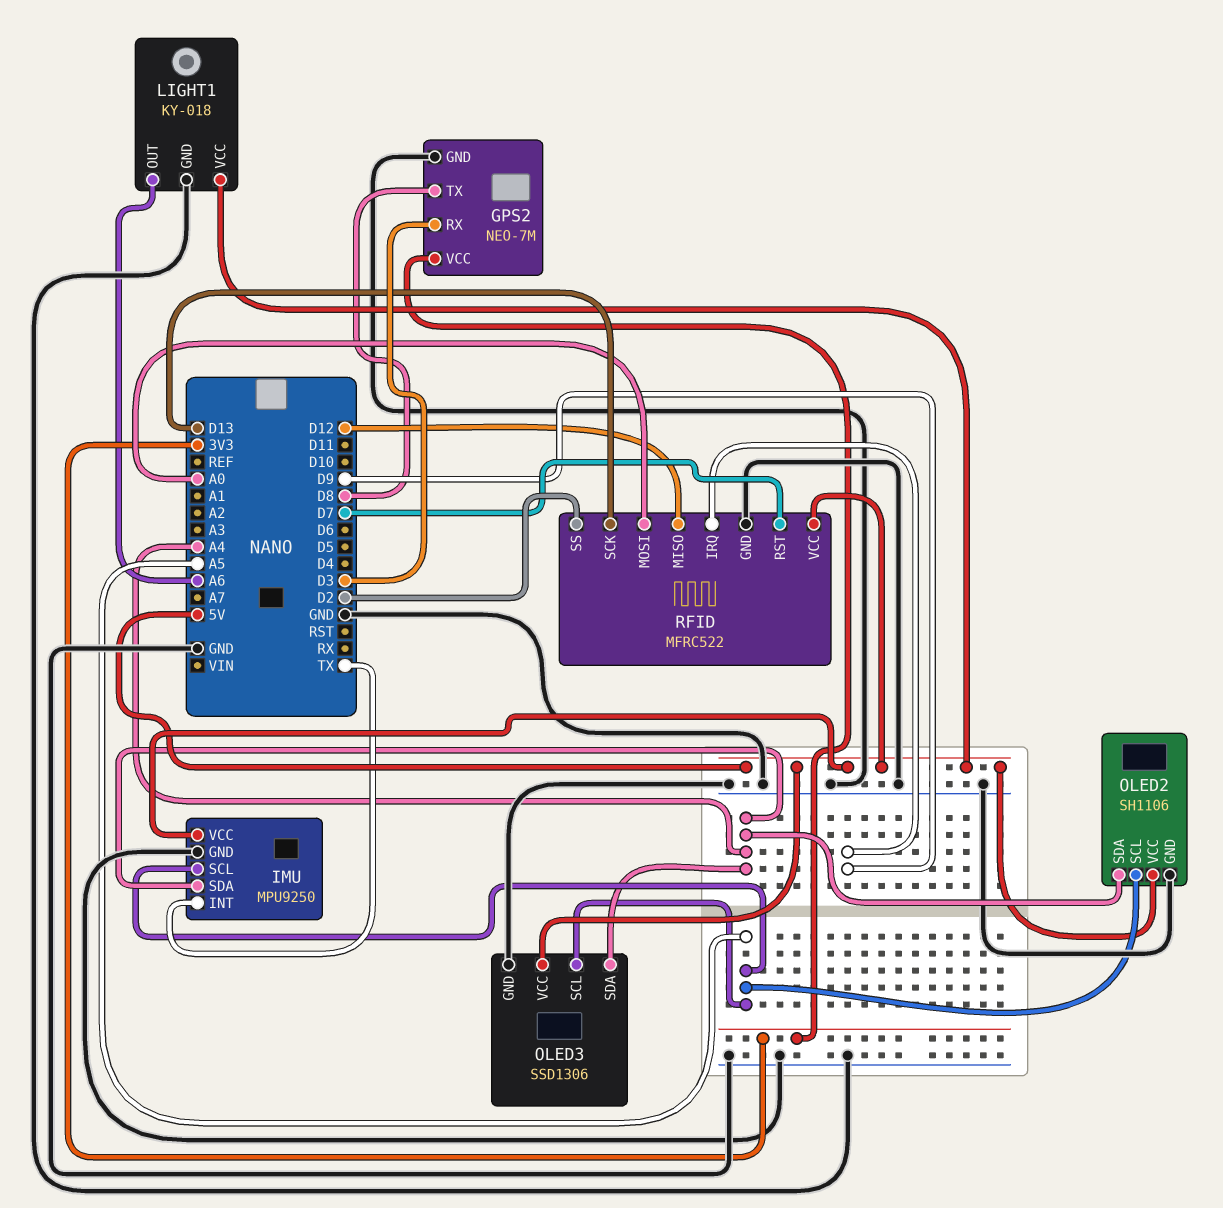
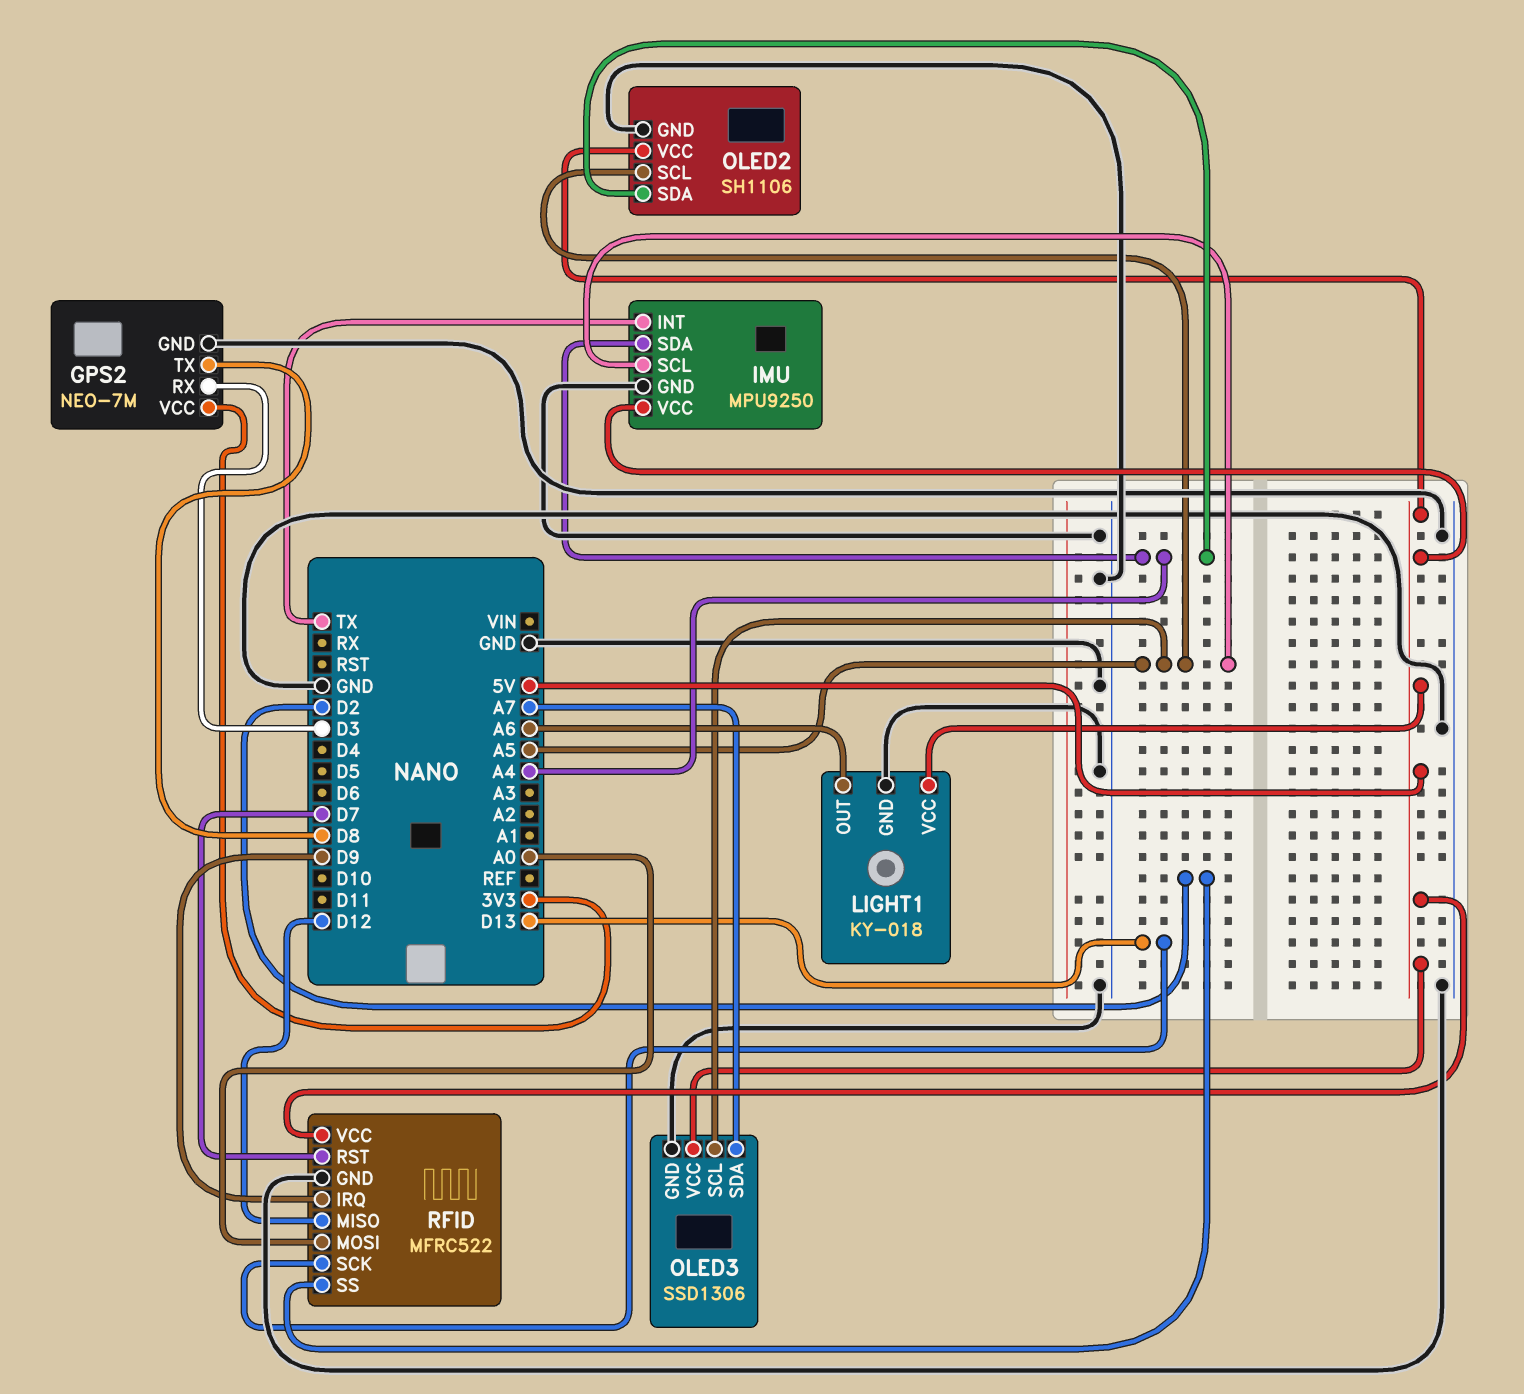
OLED3 pin SDA: A4 -> A7

